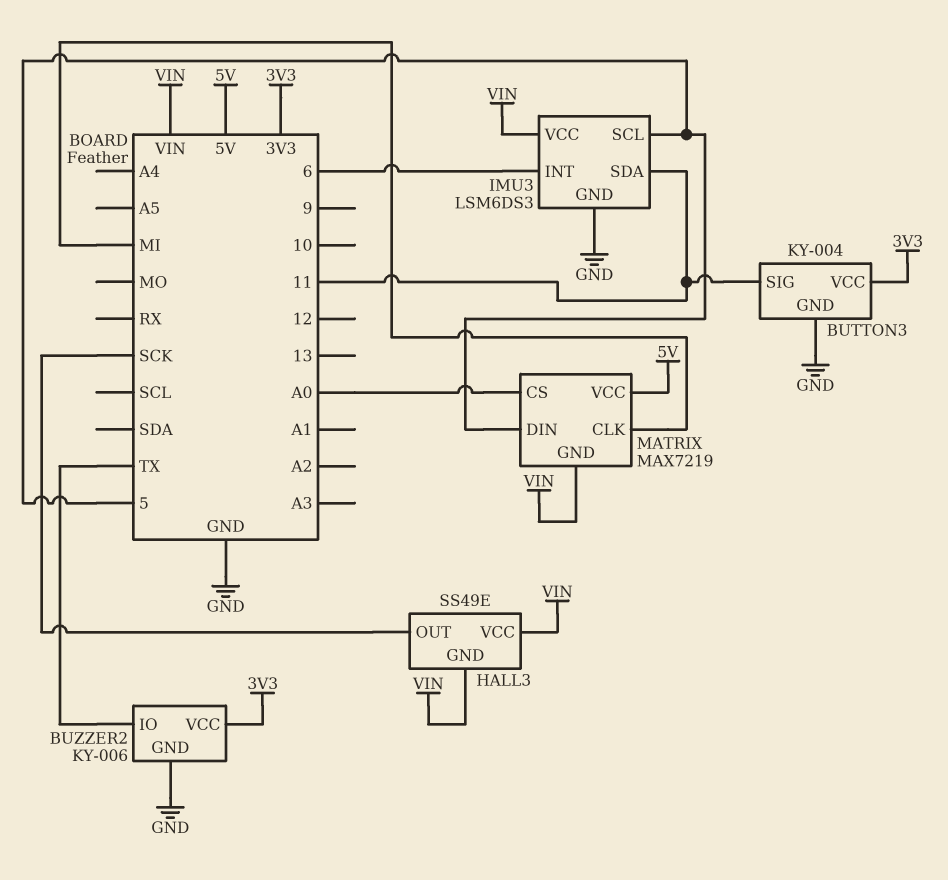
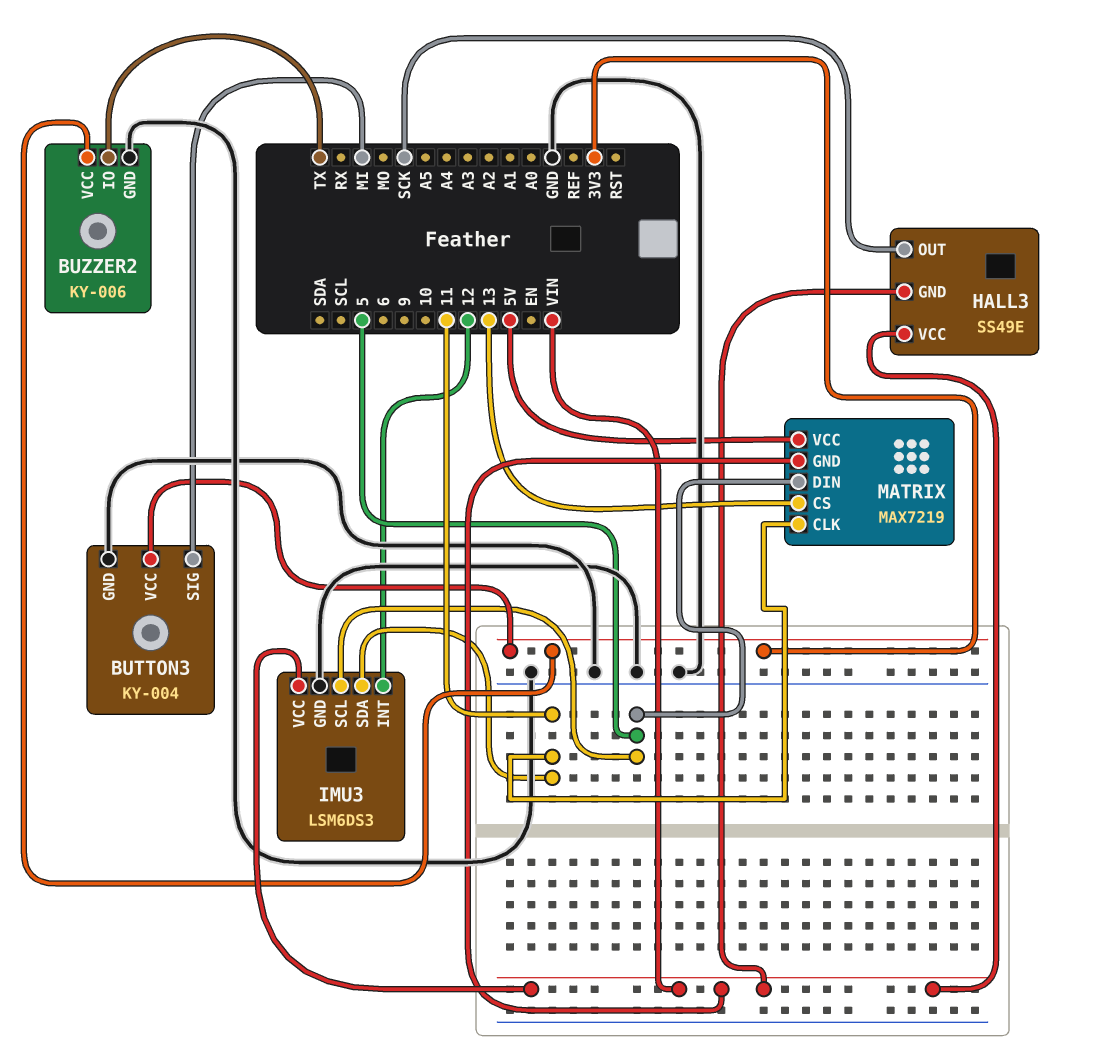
BUTTON3 pin SIG: 11 -> MI
IMU3 pin INT: 6 -> 12
MATRIX pin CLK: MI -> 11
MATRIX pin CS: A0 -> 13

